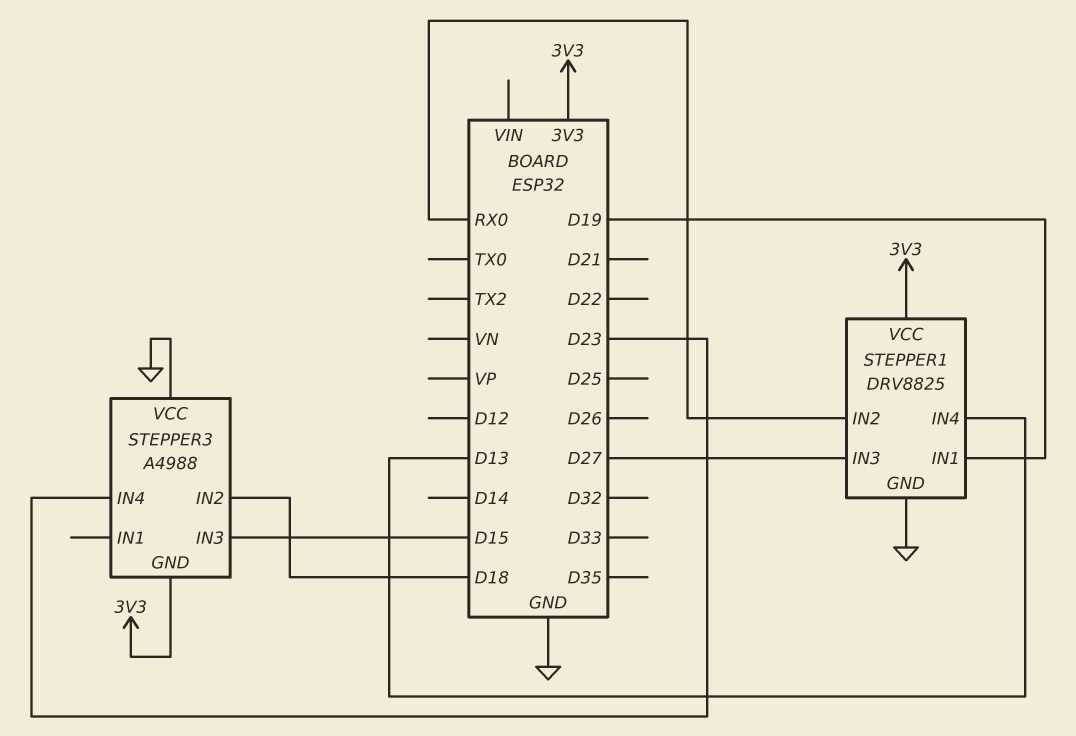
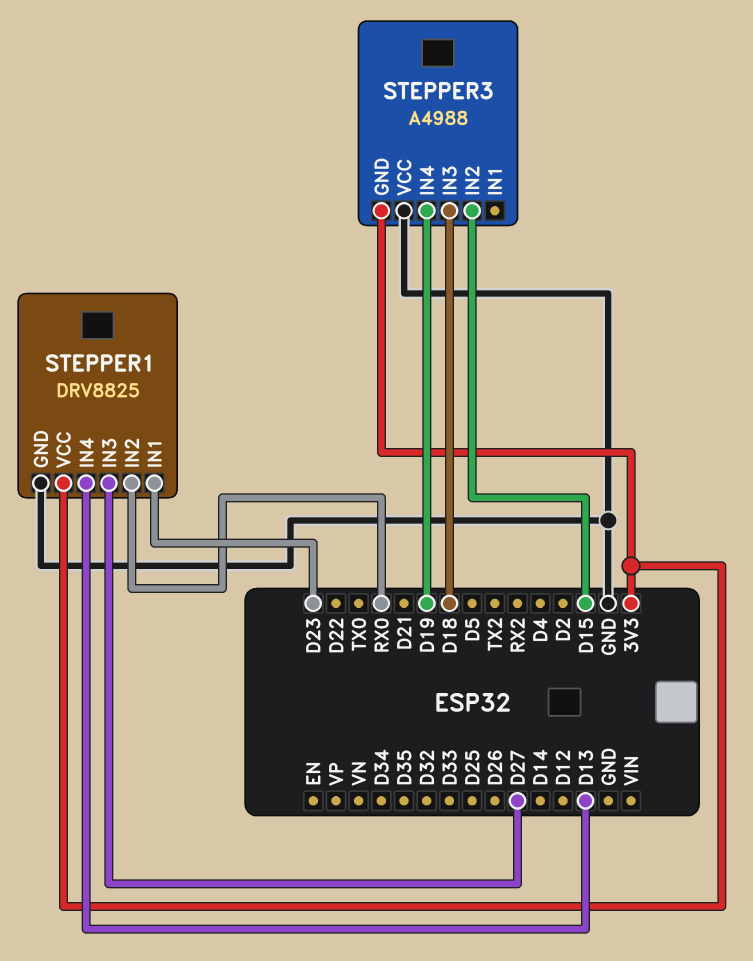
STEPPER1 pin IN1: D19 -> D23
STEPPER3 pin IN2: D18 -> D15
STEPPER3 pin IN3: D15 -> D18
STEPPER3 pin IN4: D23 -> D19

